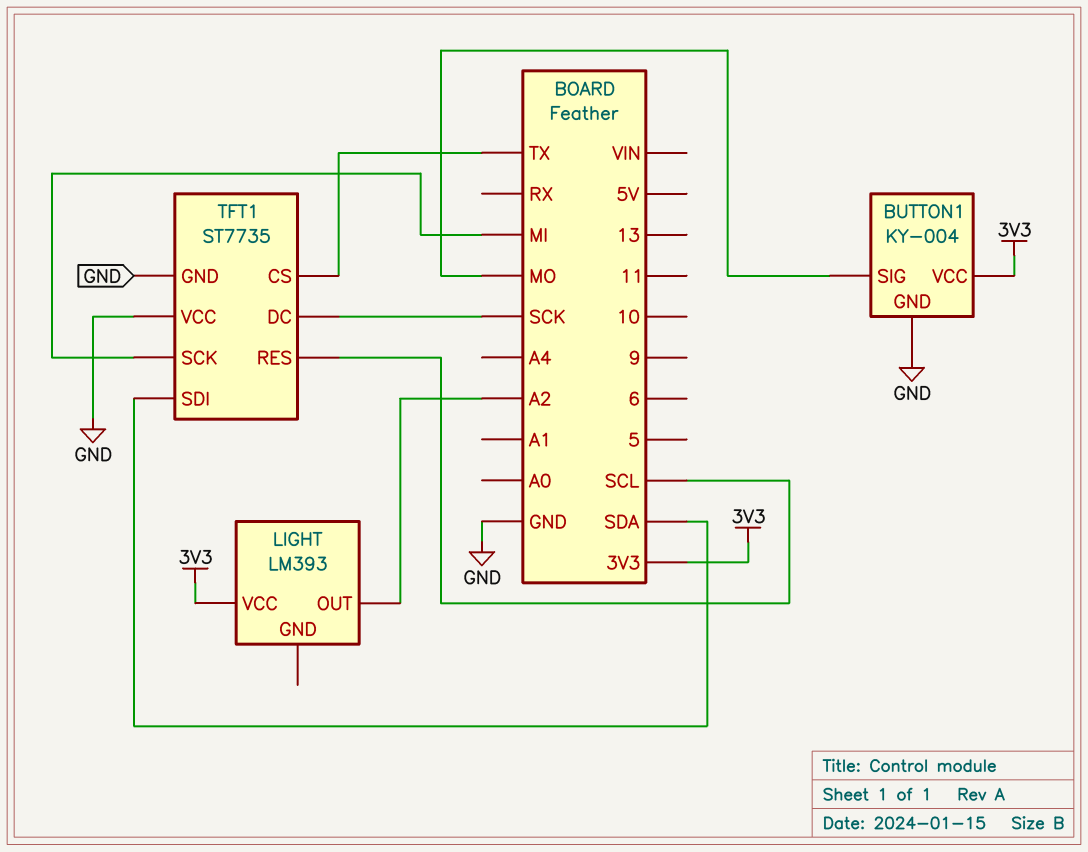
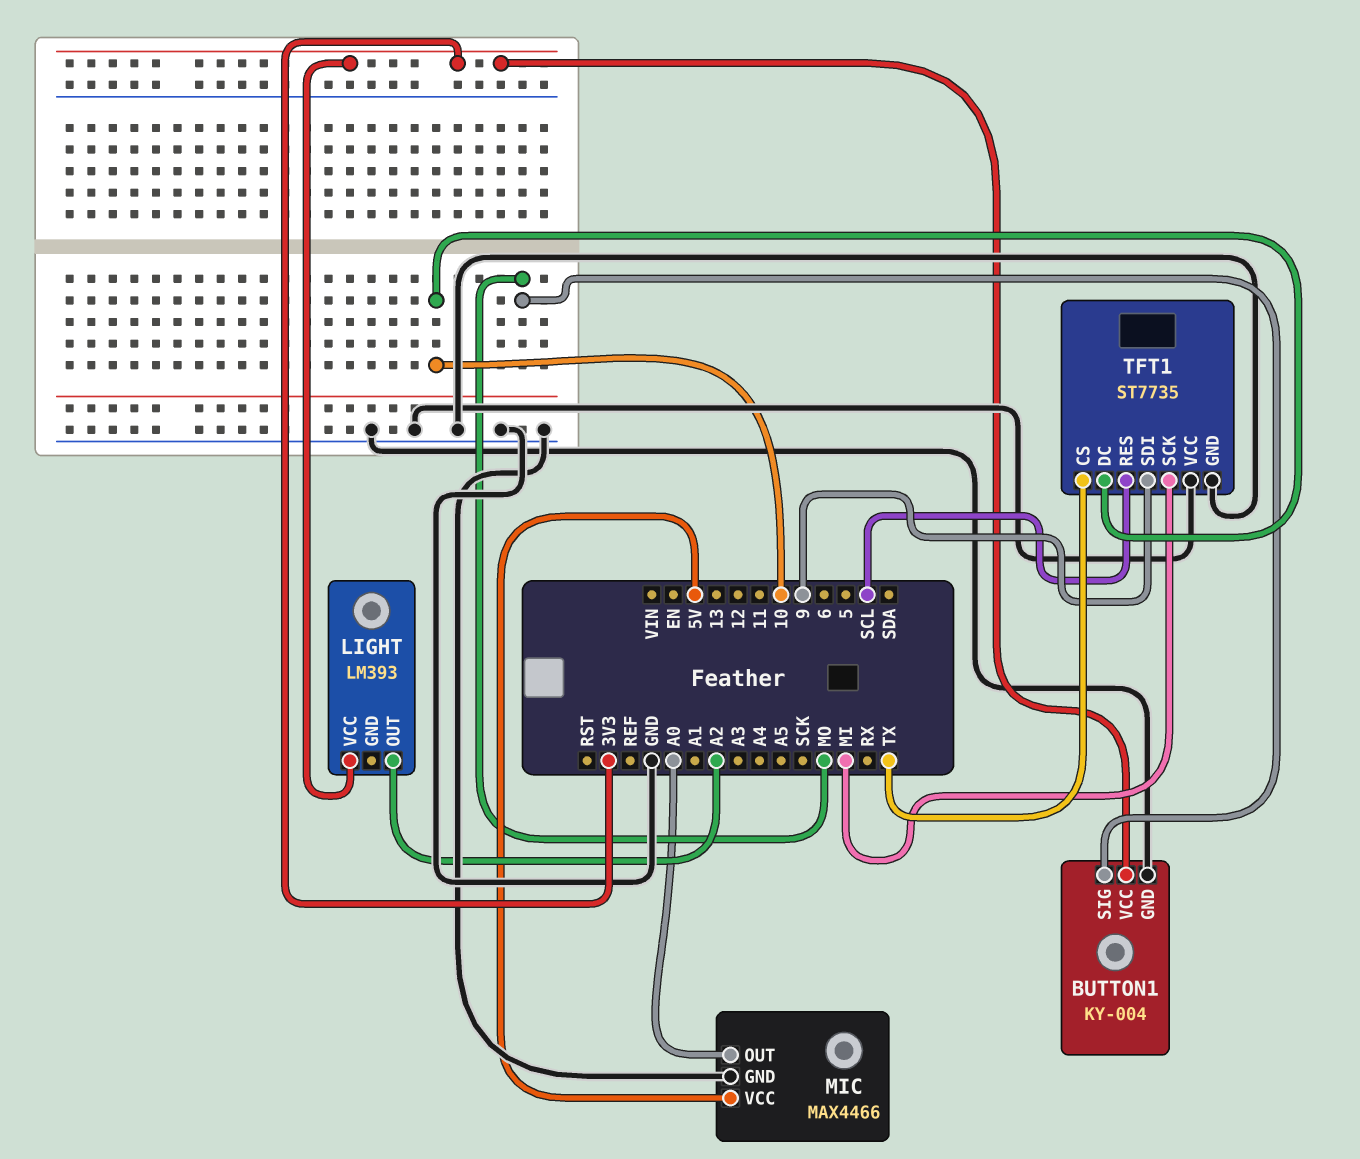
MIC: none -> MAX4466
MIC pin GND: none -> GND
MIC pin OUT: none -> A0
MIC pin VCC: none -> 5V
TFT1 pin DC: SCK -> 10
TFT1 pin SDI: SDA -> 9

